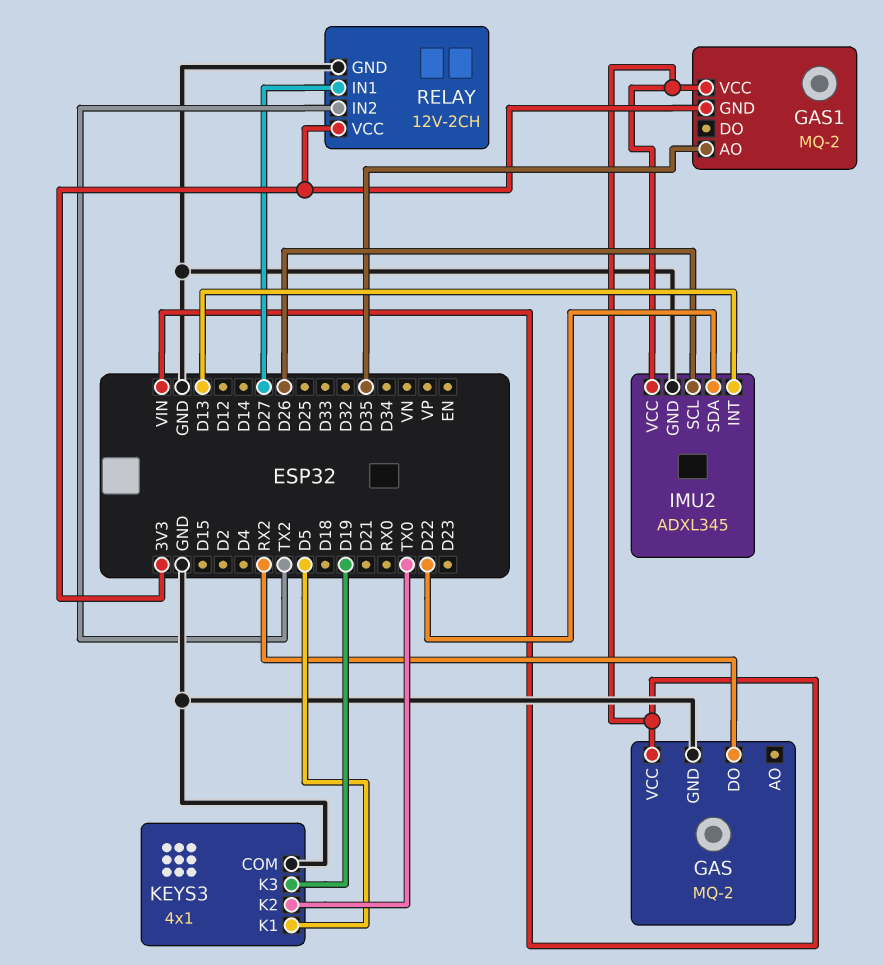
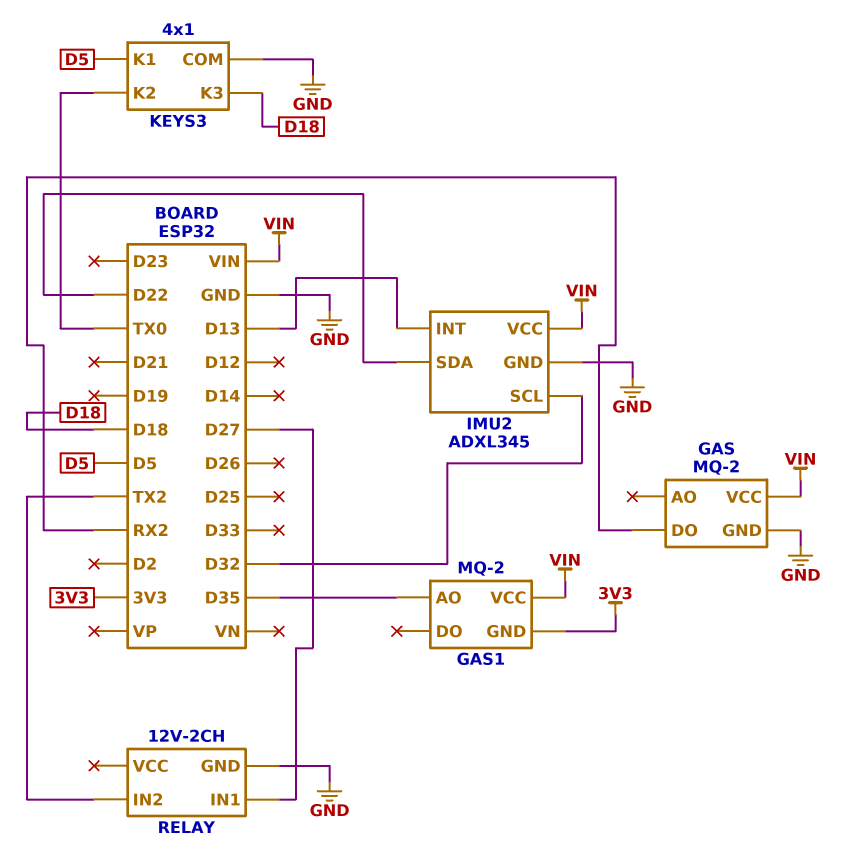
IMU2 pin SCL: D26 -> D32
KEYS3 pin K3: D19 -> D18
RELAY pin VCC: 3V3 -> none

